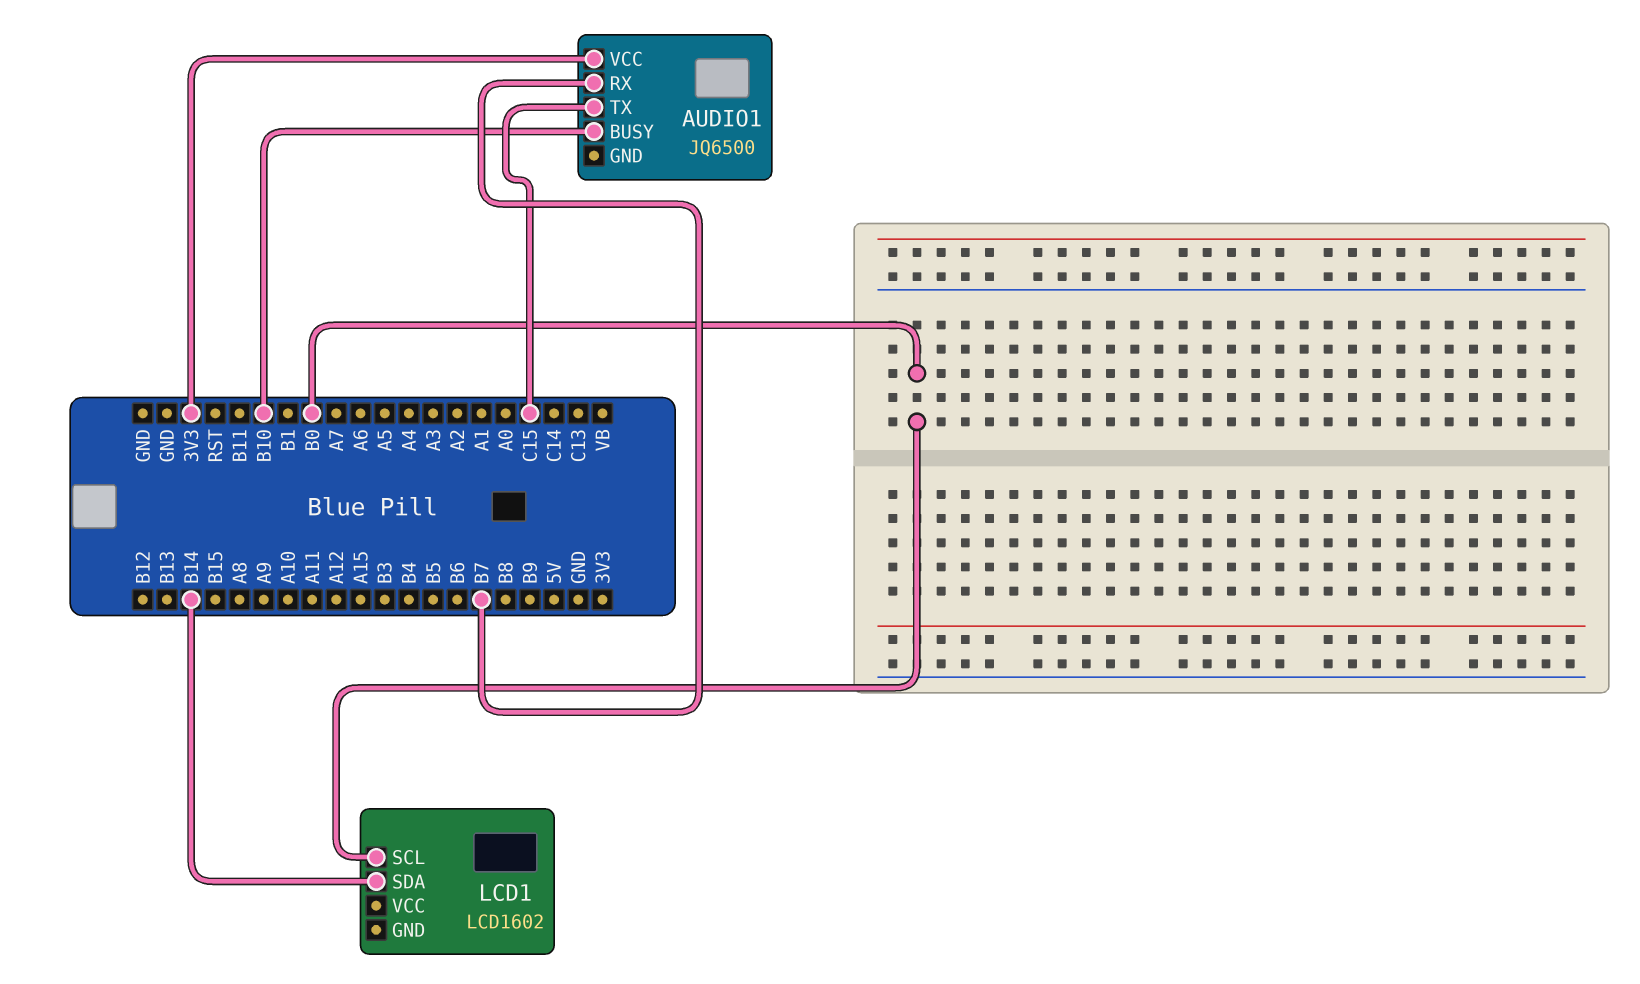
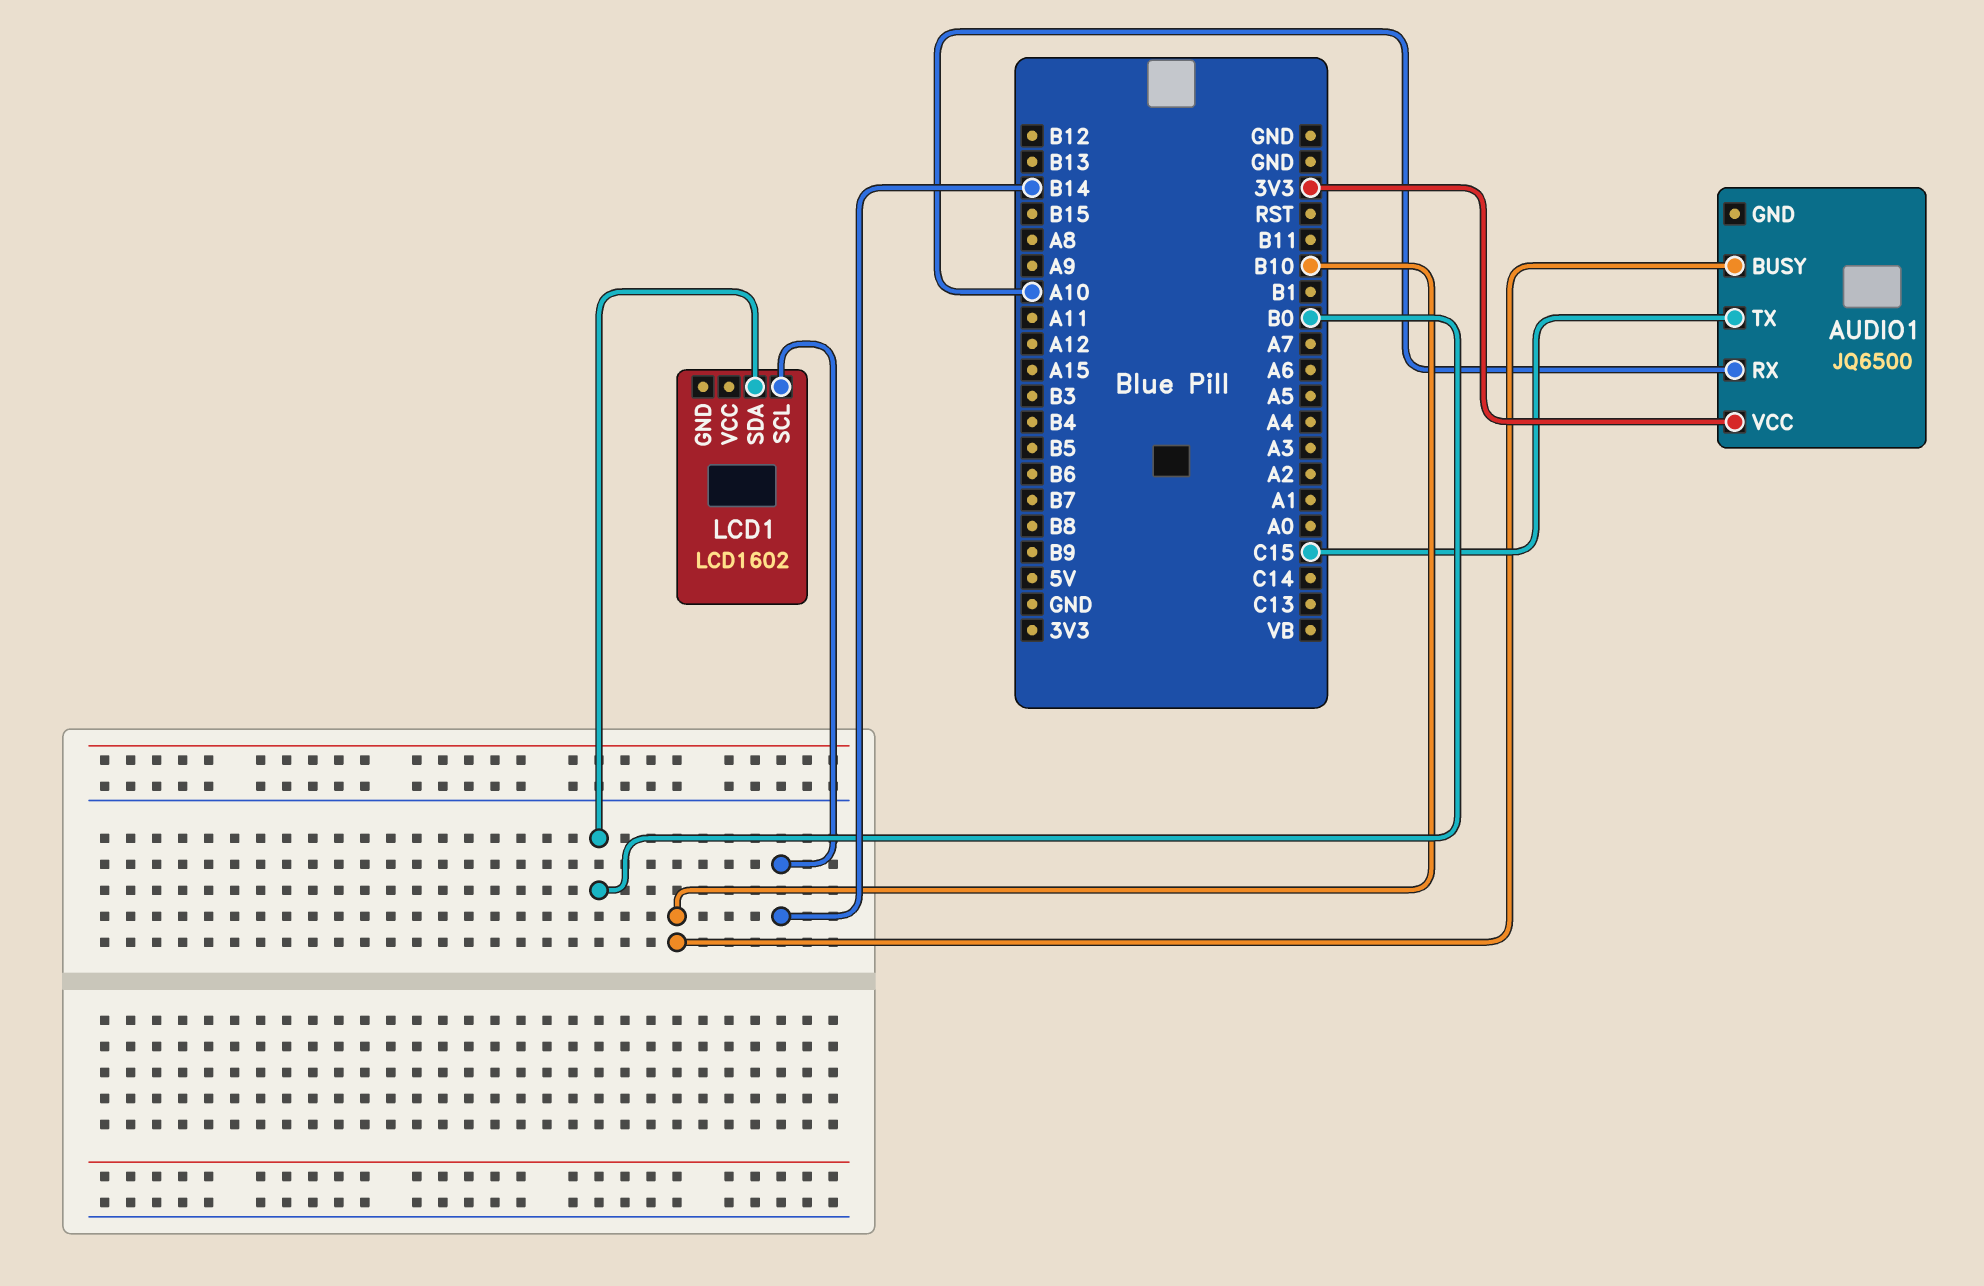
AUDIO1 pin RX: B7 -> A10
LCD1 pin SCL: B0 -> B14
LCD1 pin SDA: B14 -> B0

